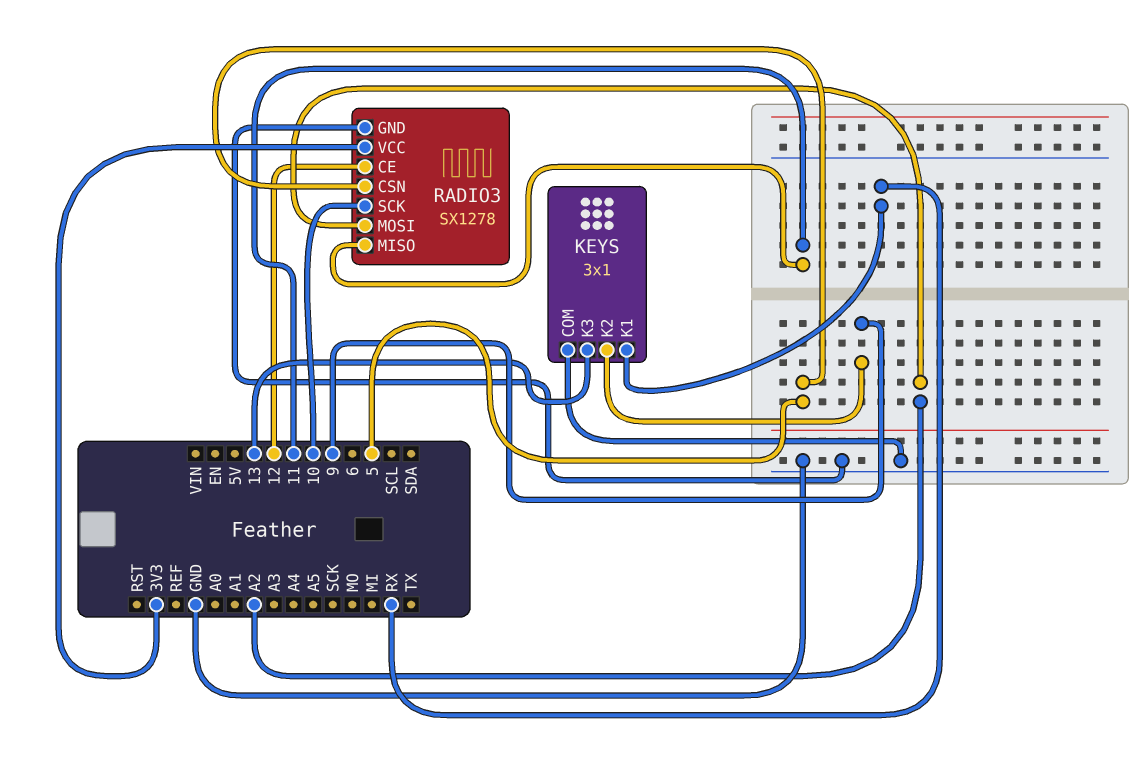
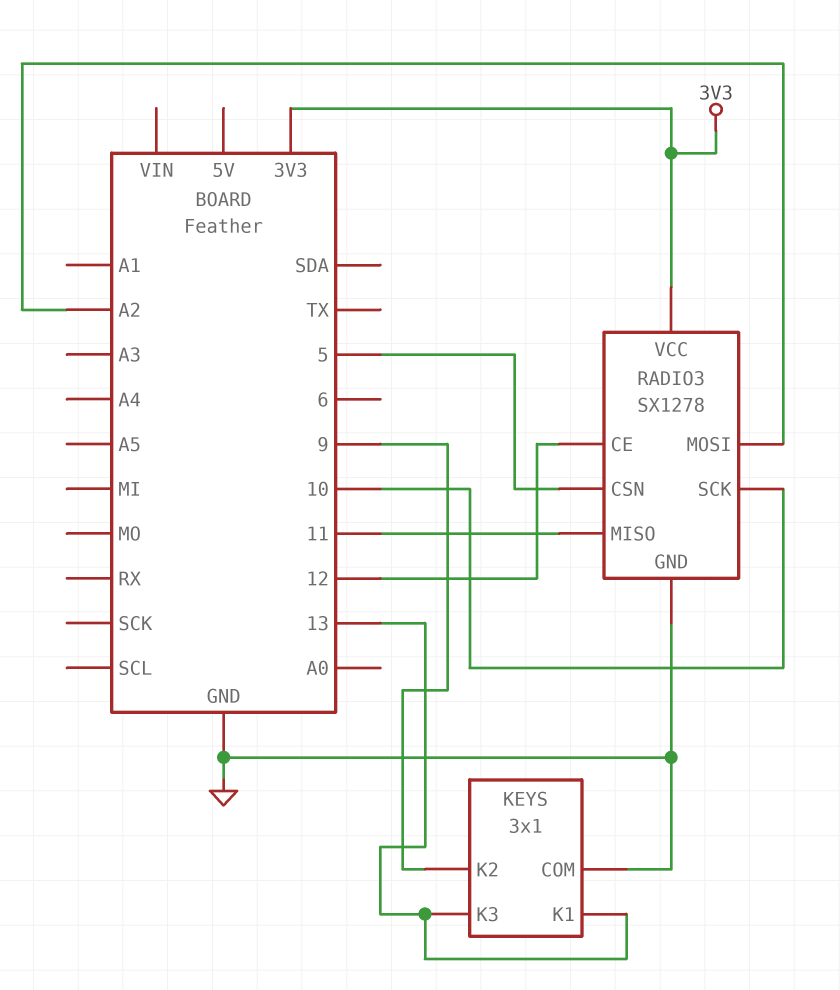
KEYS pin K1: RX -> 13

